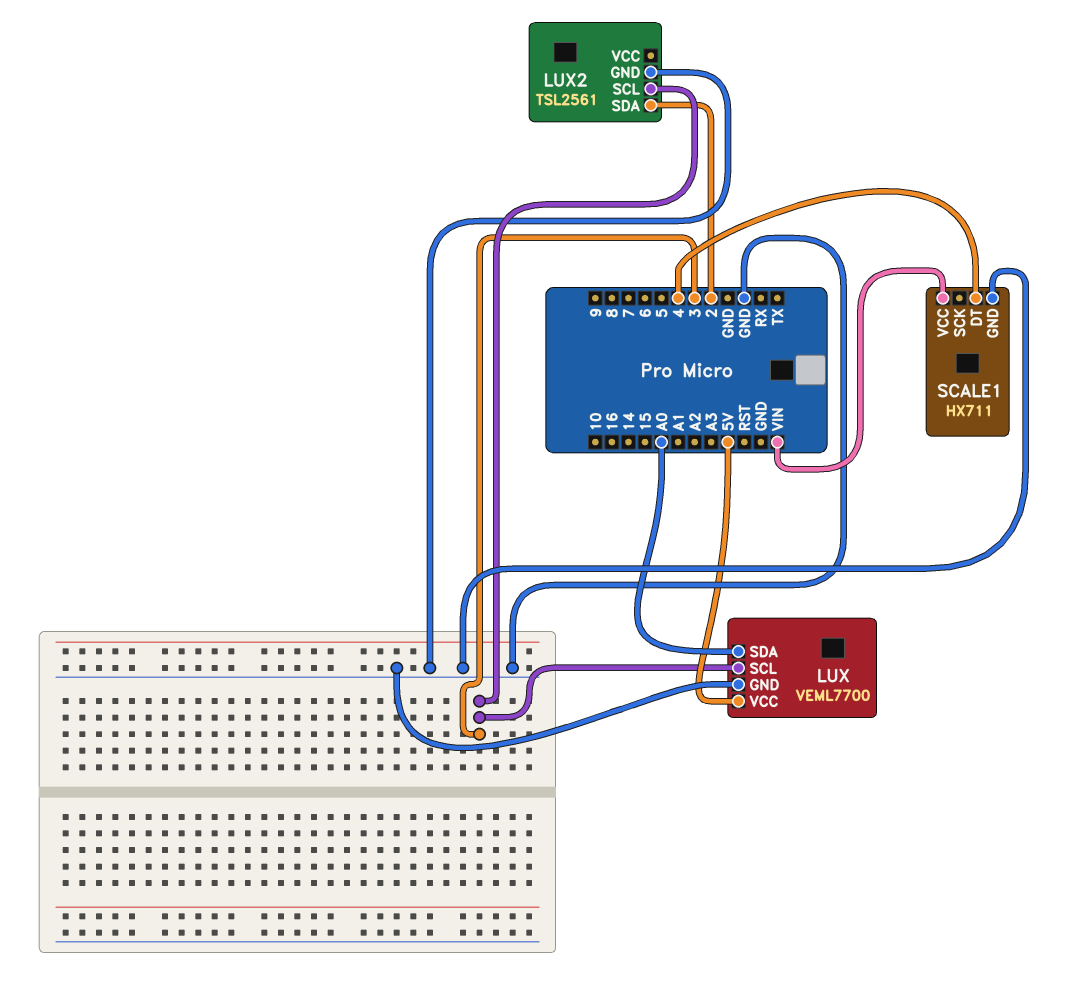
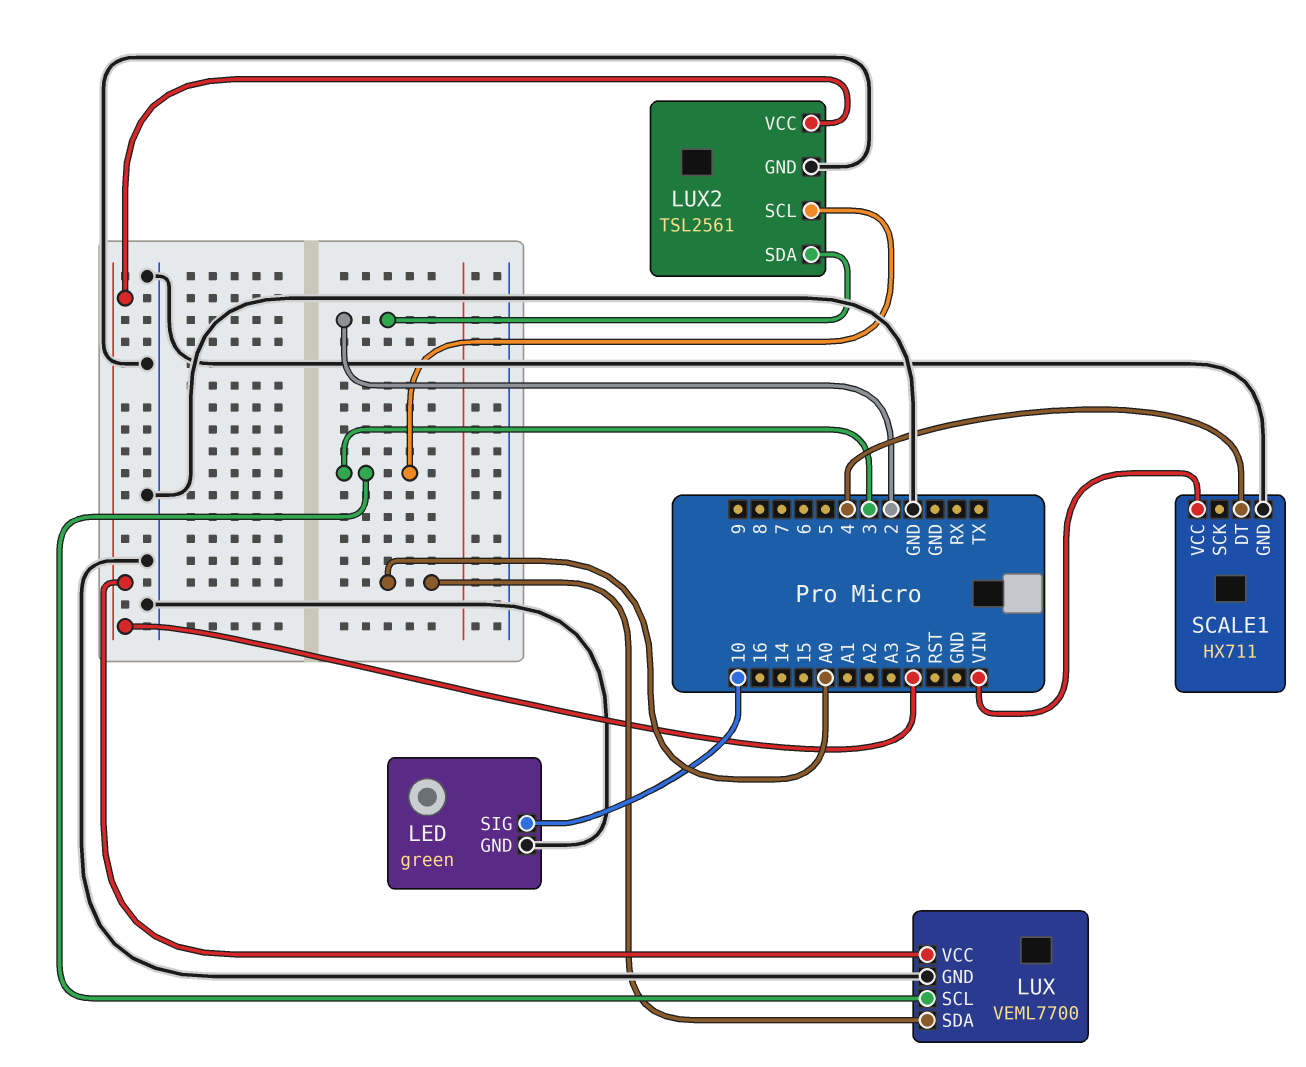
LED: none -> green
LED pin GND: none -> GND
LED pin SIG: none -> 10
LUX2 pin VCC: none -> 5V

